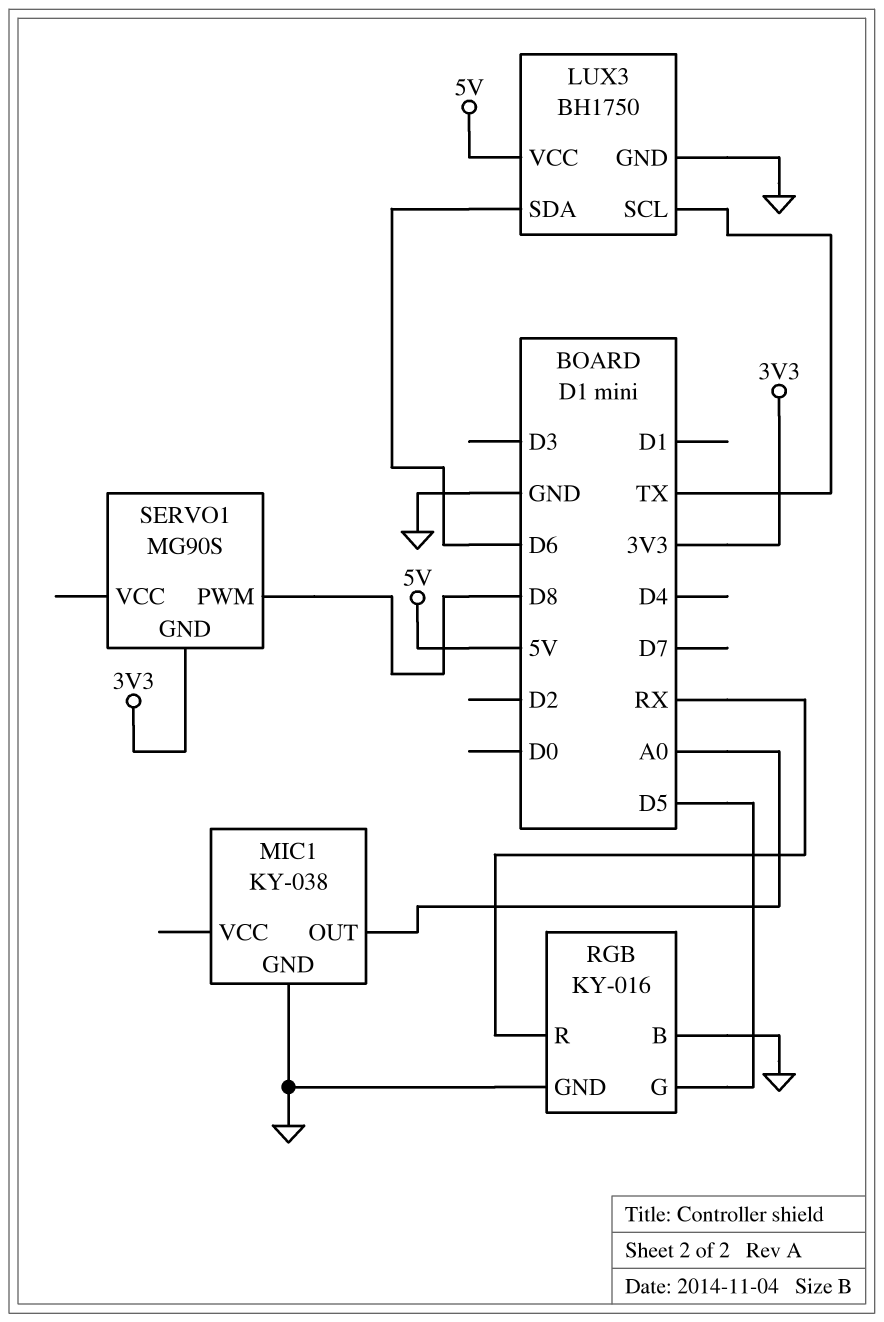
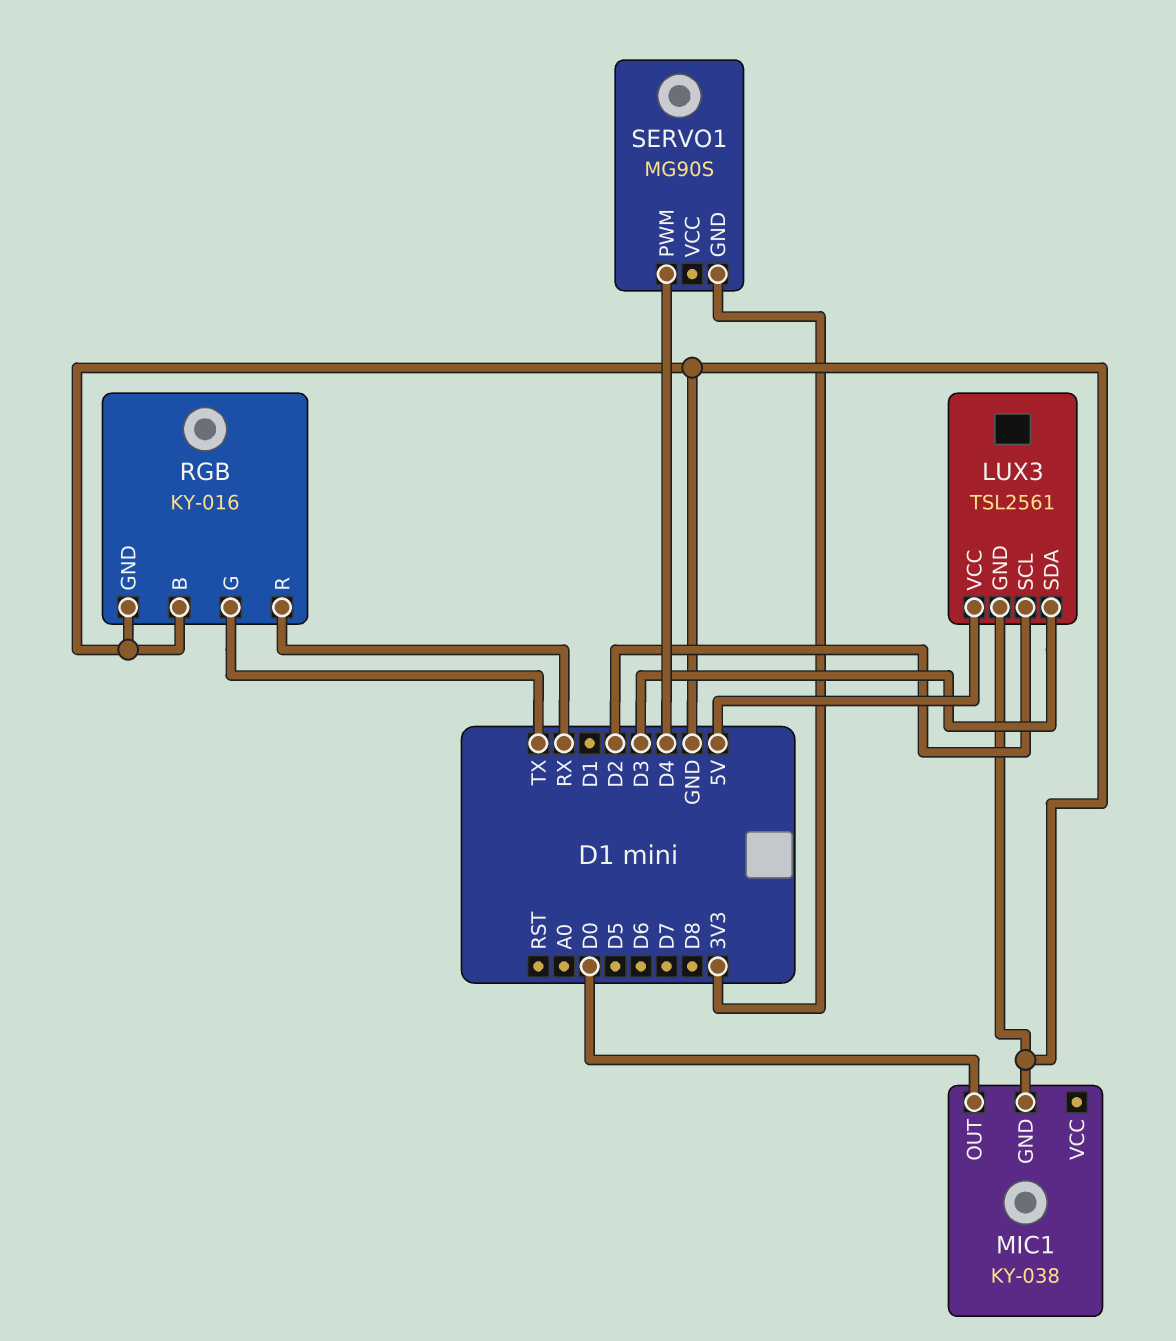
LUX3: BH1750 -> TSL2561
LUX3 pin SCL: TX -> D2
LUX3 pin SDA: D6 -> D3
MIC1 pin OUT: A0 -> D0
RGB pin G: D5 -> TX
SERVO1 pin PWM: D8 -> D4

